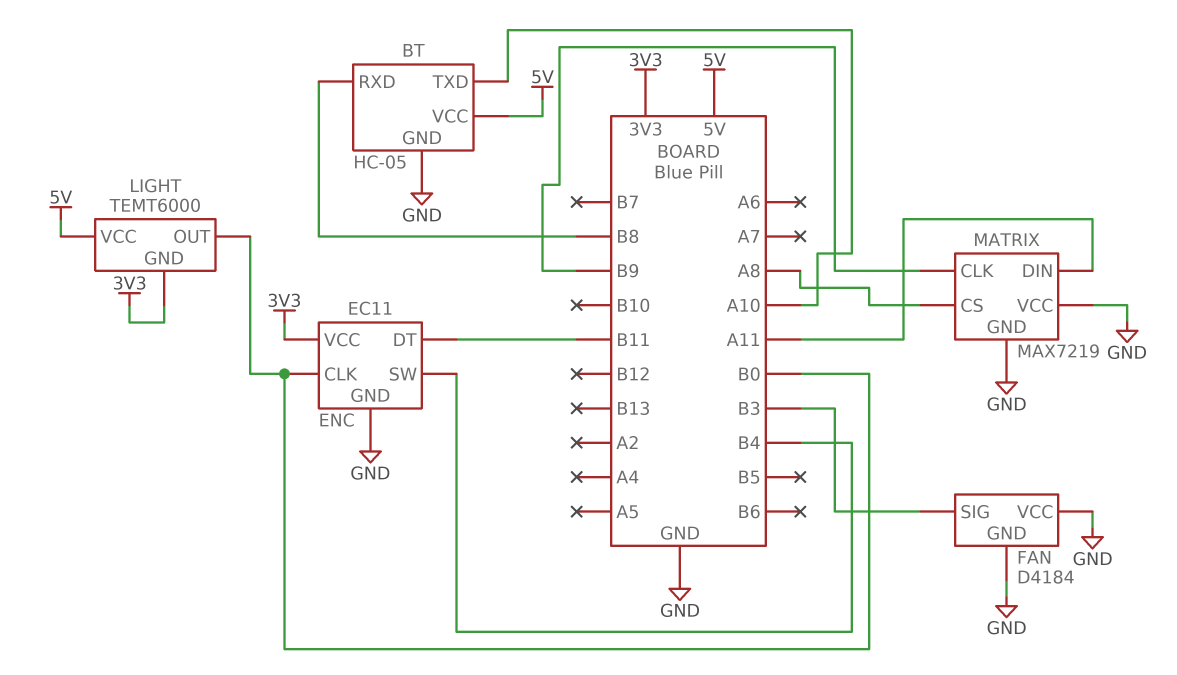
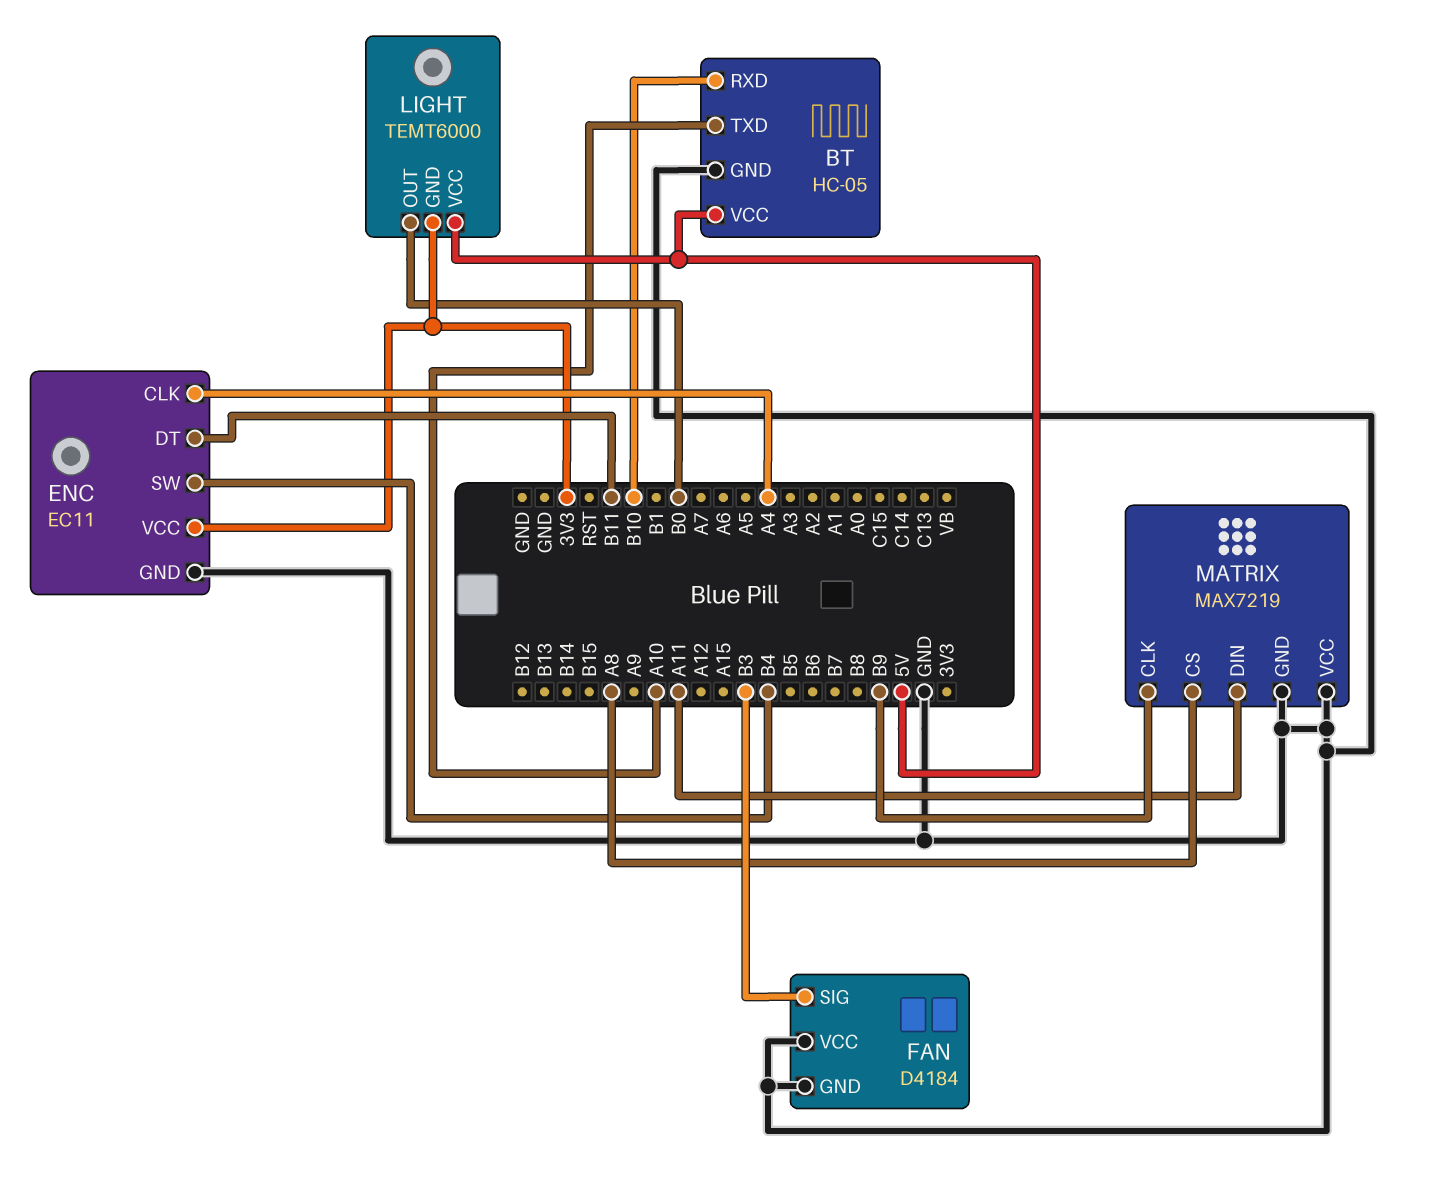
BT pin RXD: B8 -> B10
ENC pin CLK: B0 -> A4

